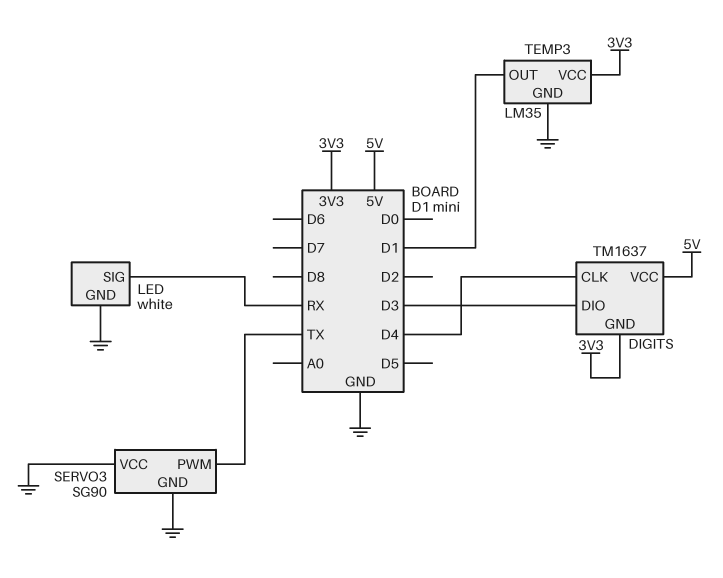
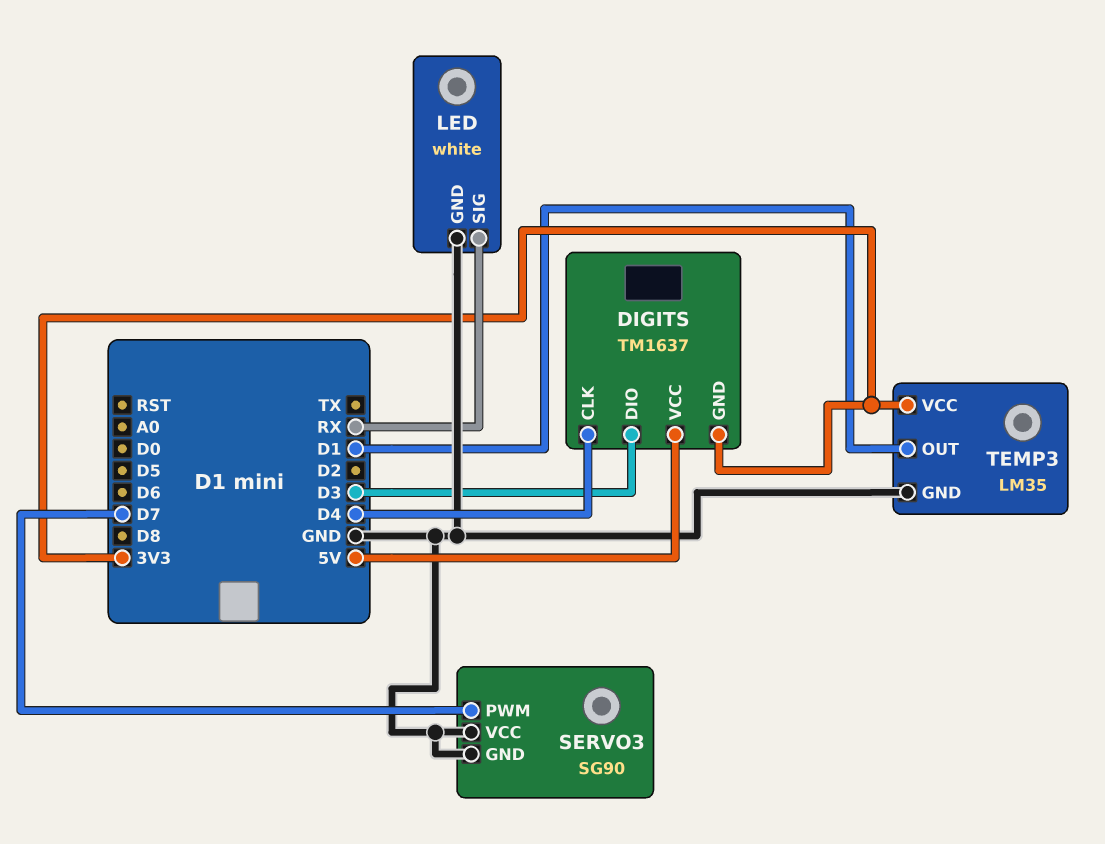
SERVO3 pin PWM: TX -> D7

